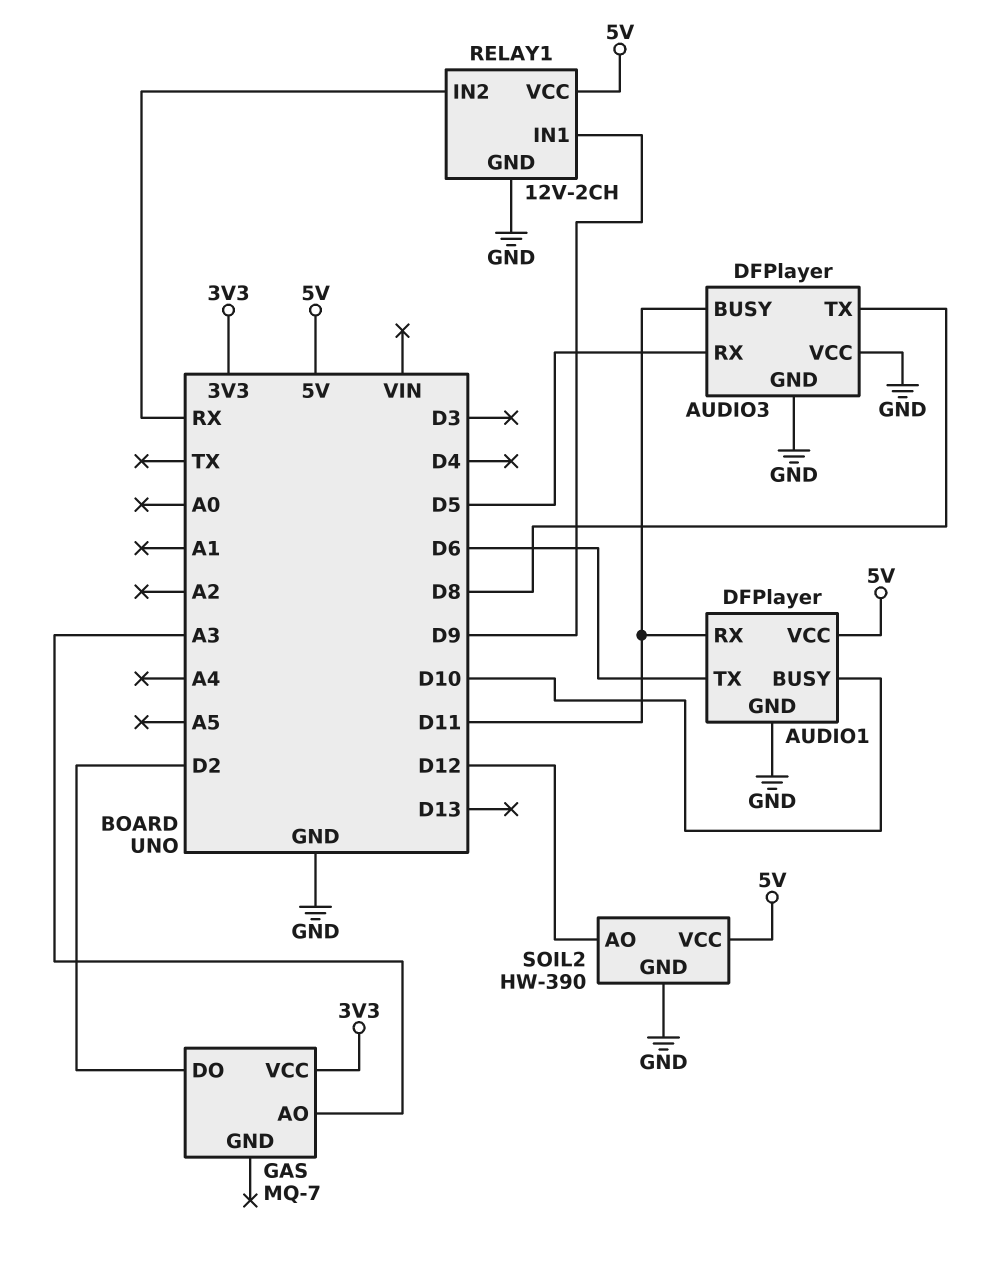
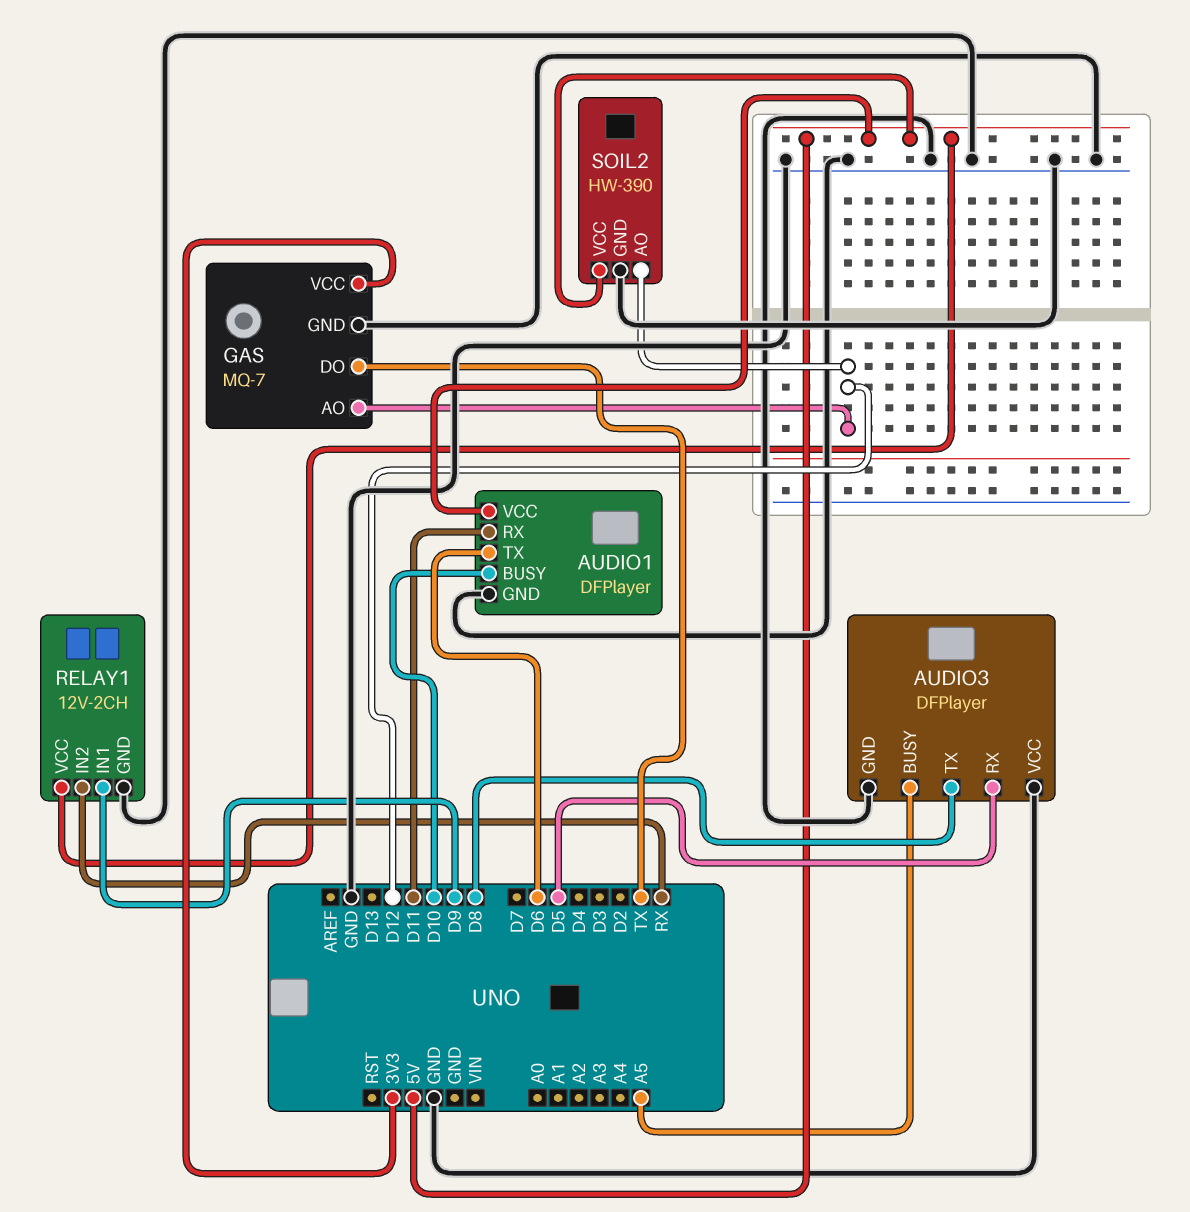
AUDIO3 pin BUSY: D11 -> A5
GAS pin AO: A3 -> D12
GAS pin DO: D2 -> TX
GAS pin GND: none -> GND

